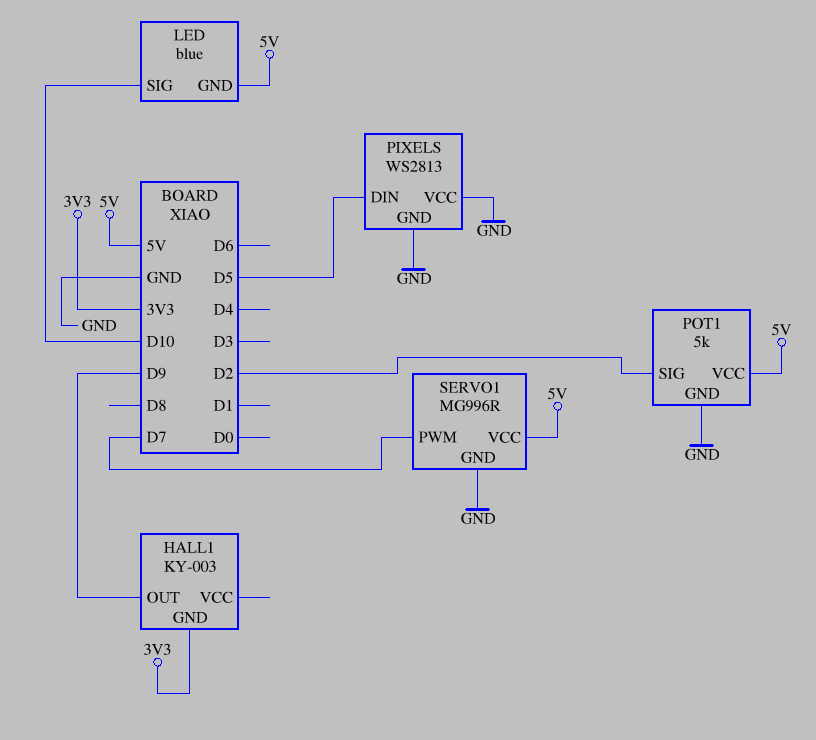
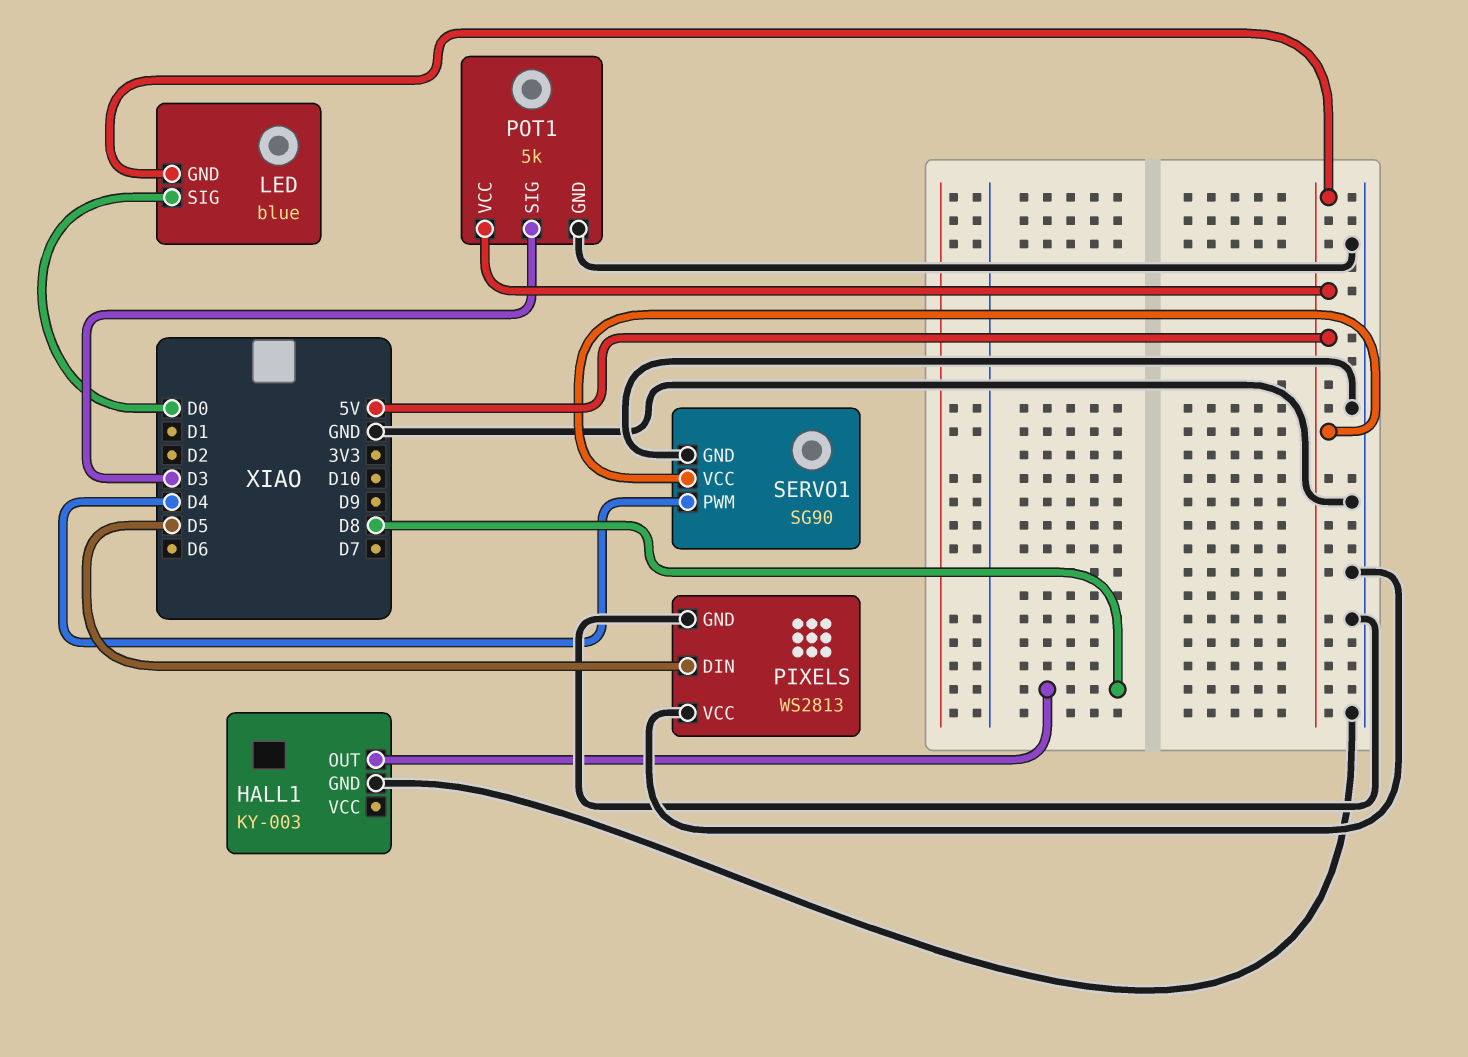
HALL1 pin GND: 3V3 -> GND
HALL1 pin OUT: D9 -> D8
LED pin SIG: D10 -> D0
POT1 pin SIG: D2 -> D3
SERVO1: MG996R -> SG90
SERVO1 pin PWM: D7 -> D4

